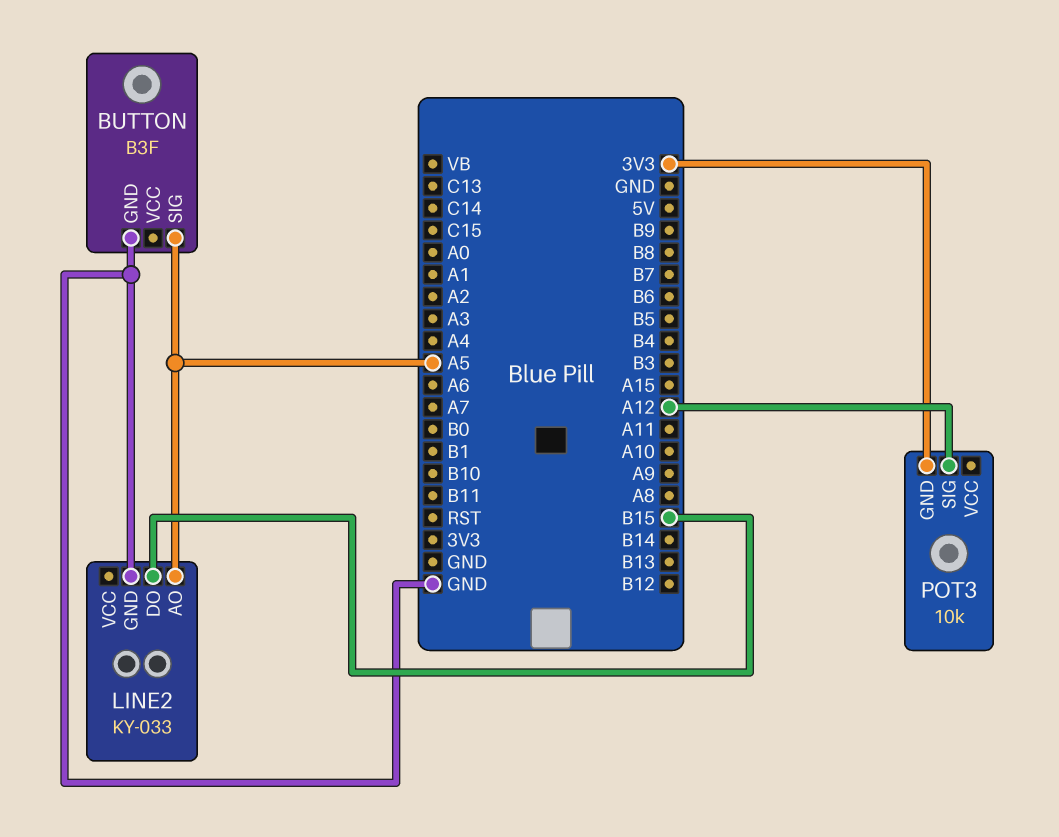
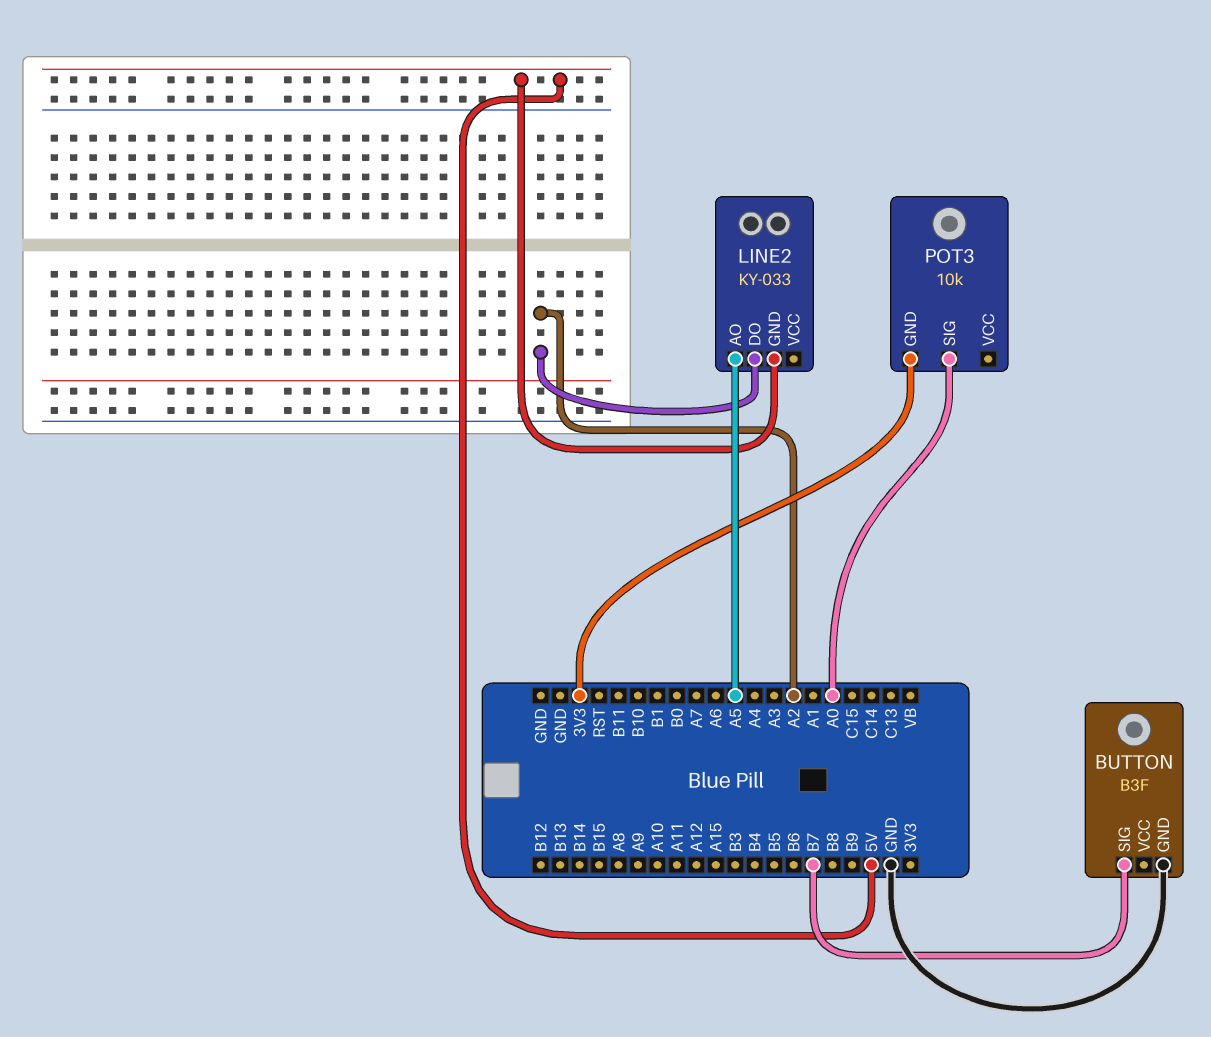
BUTTON pin SIG: A5 -> B7
LINE2 pin DO: B15 -> A2
LINE2 pin GND: GND -> 5V
POT3 pin SIG: A12 -> A0

